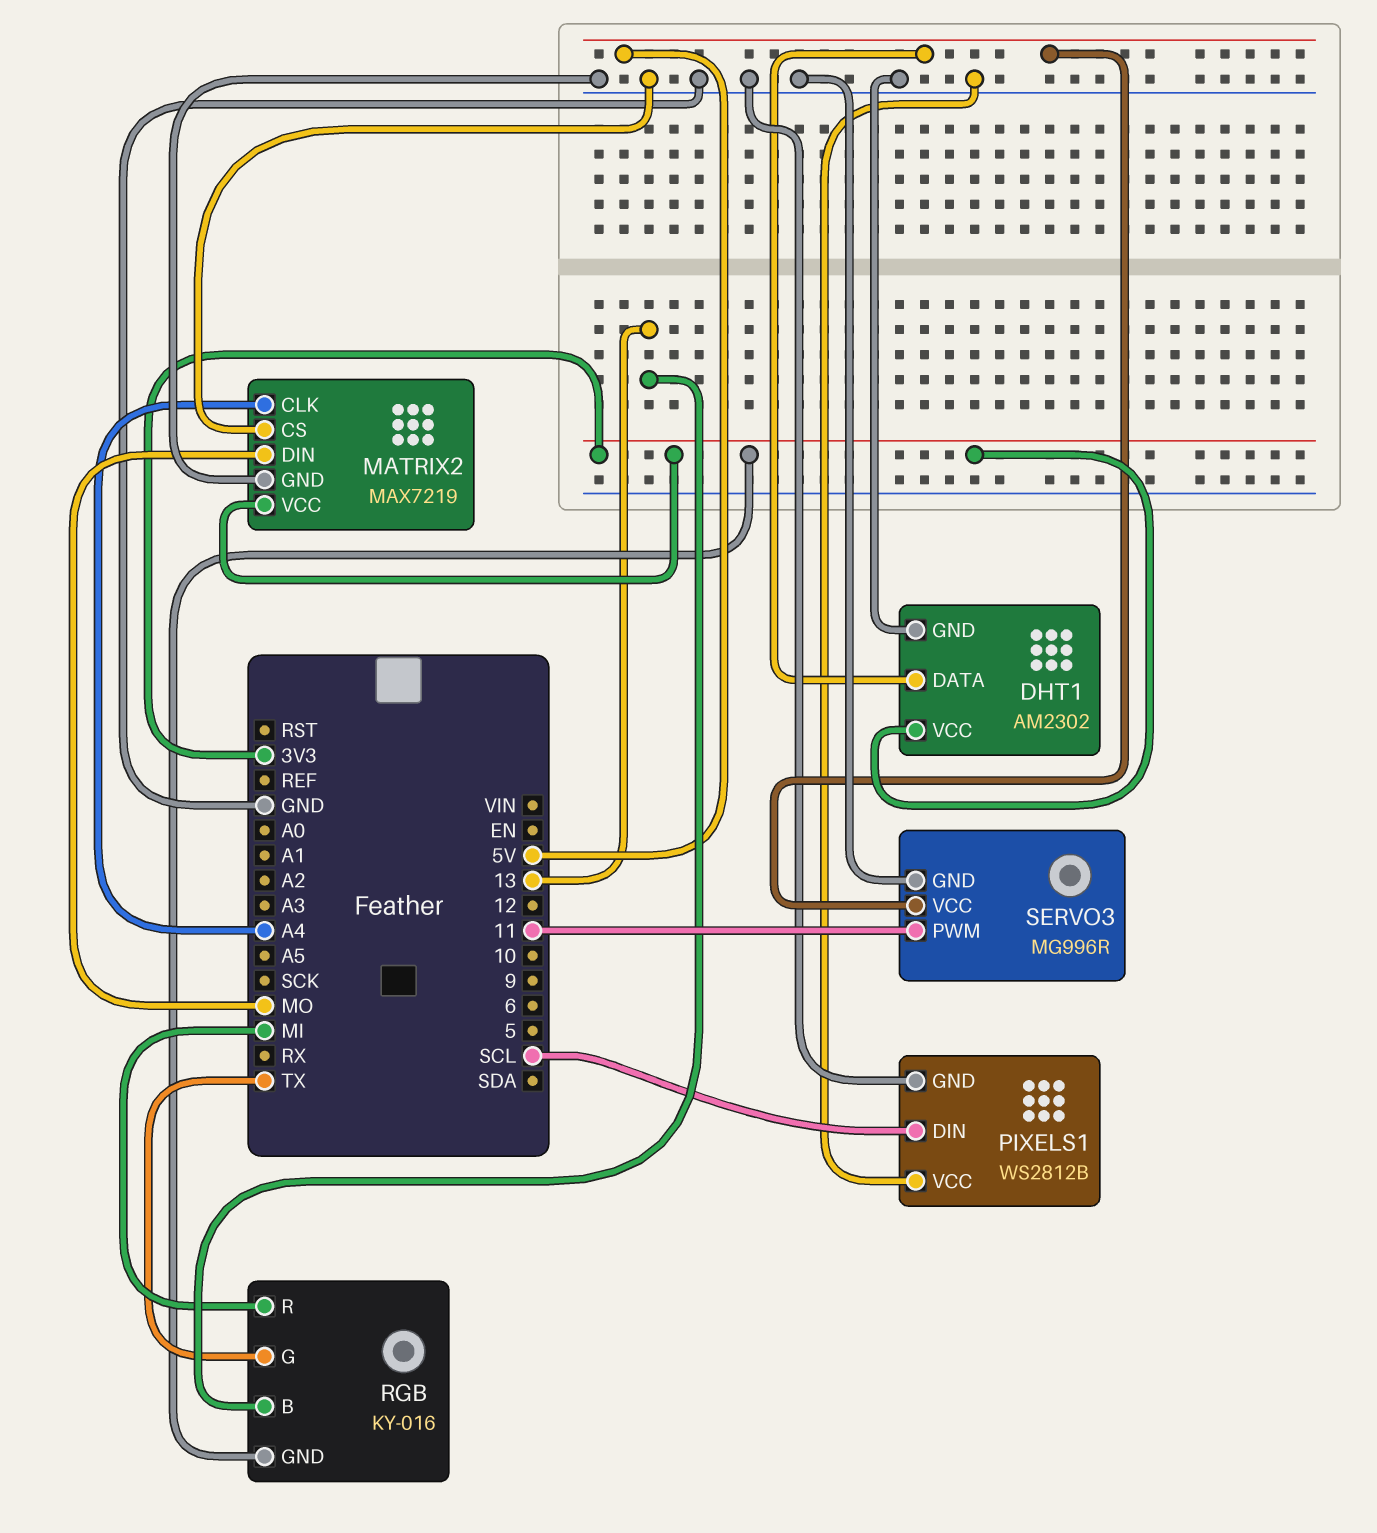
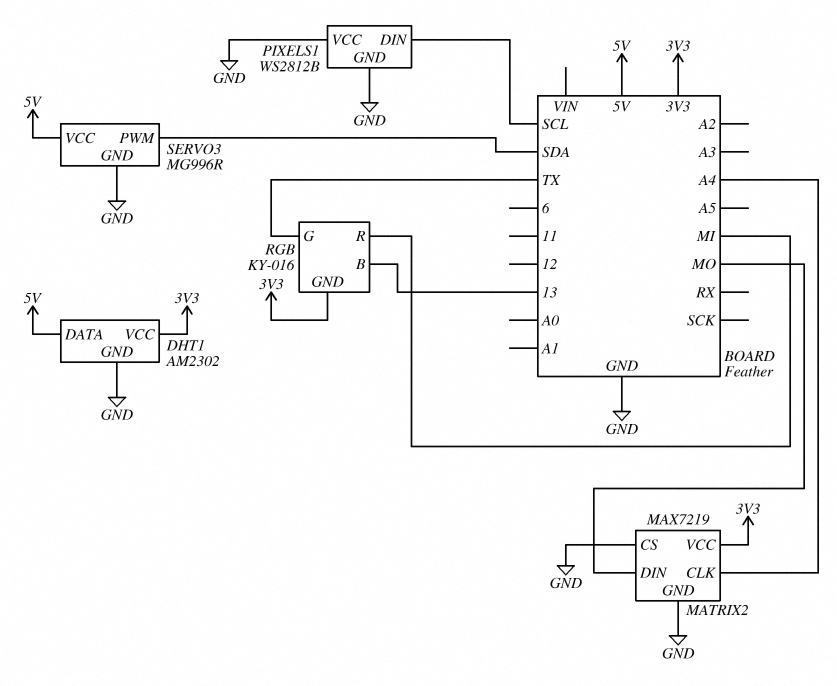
SERVO3 pin PWM: 11 -> SDA

